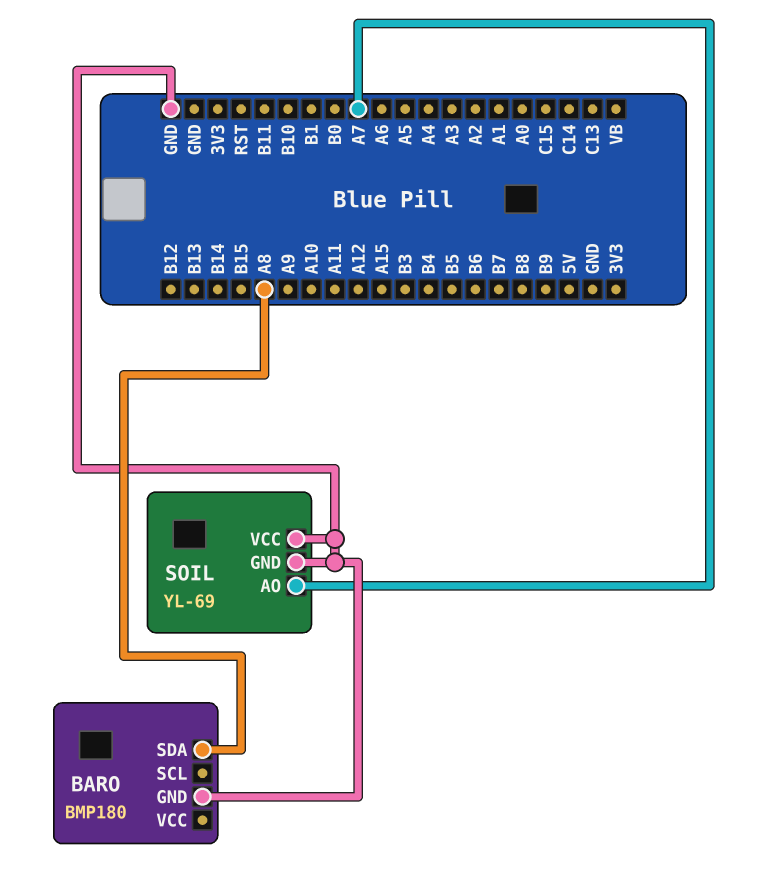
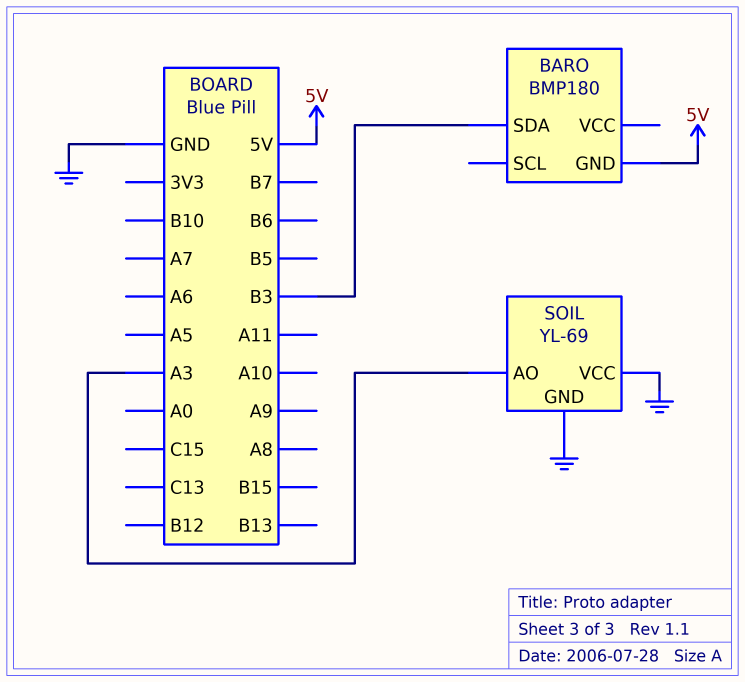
BARO pin GND: GND -> 5V
BARO pin SDA: A8 -> B3
SOIL pin AO: A7 -> A3

